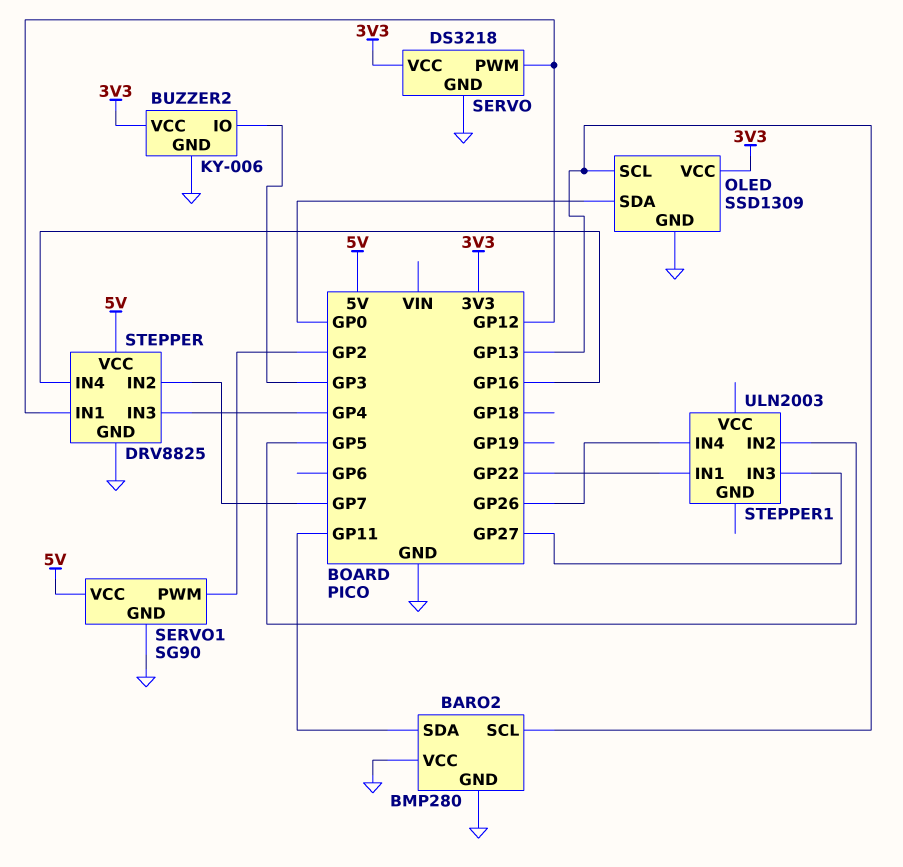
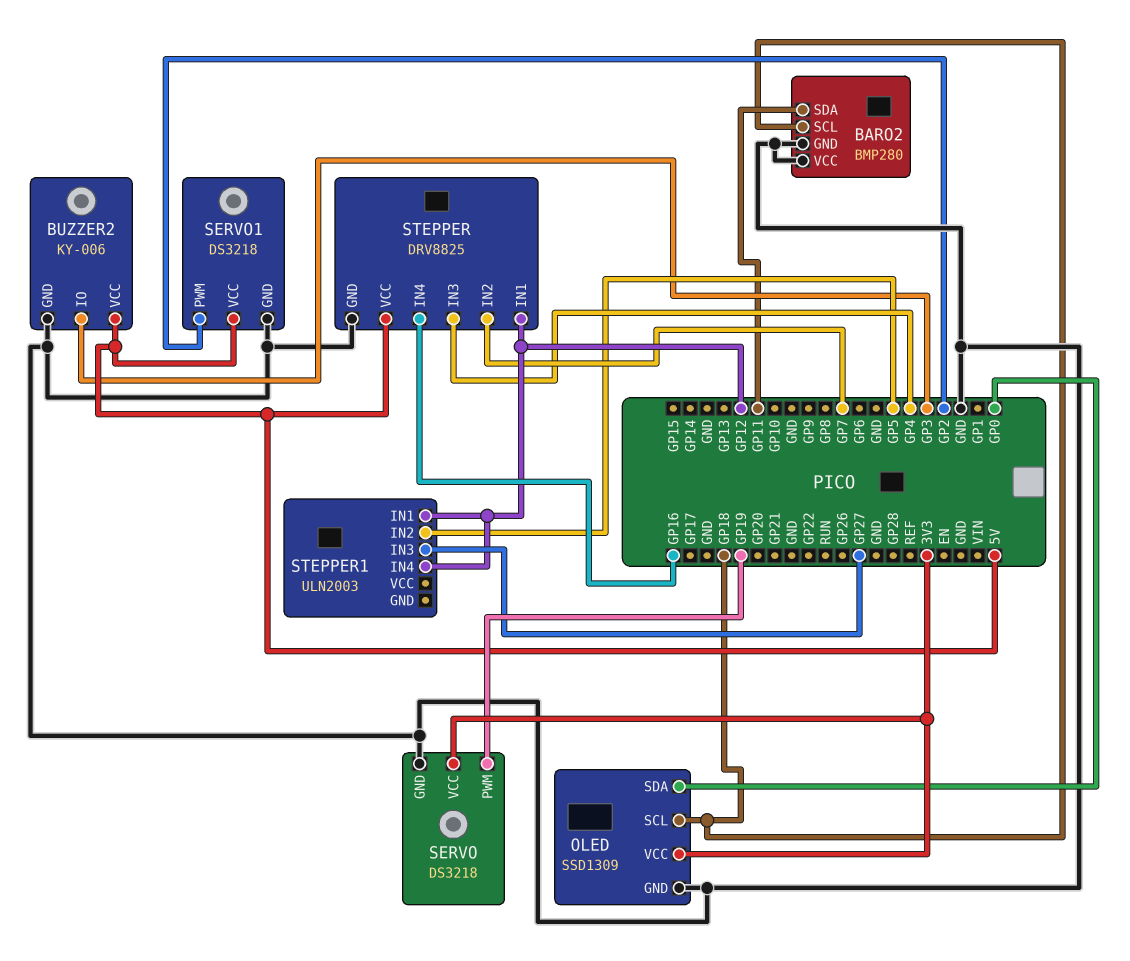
BARO2 pin SCL: GP13 -> GP18
BUZZER2 pin VCC: 3V3 -> 5V
OLED pin SCL: GP13 -> GP18
SERVO pin PWM: GP12 -> GP19
SERVO1: SG90 -> DS3218
STEPPER1 pin IN1: GP22 -> GP12
STEPPER1 pin IN4: GP26 -> GP12

